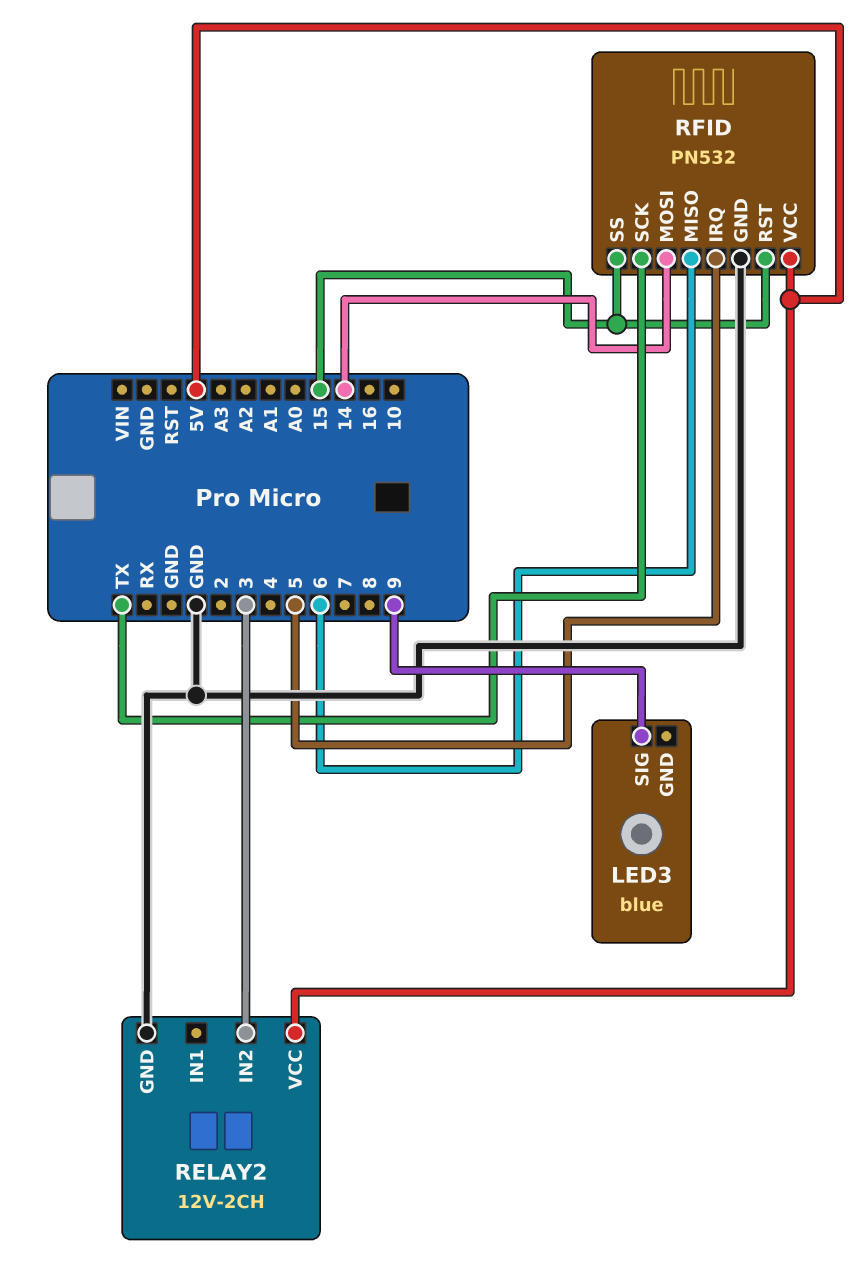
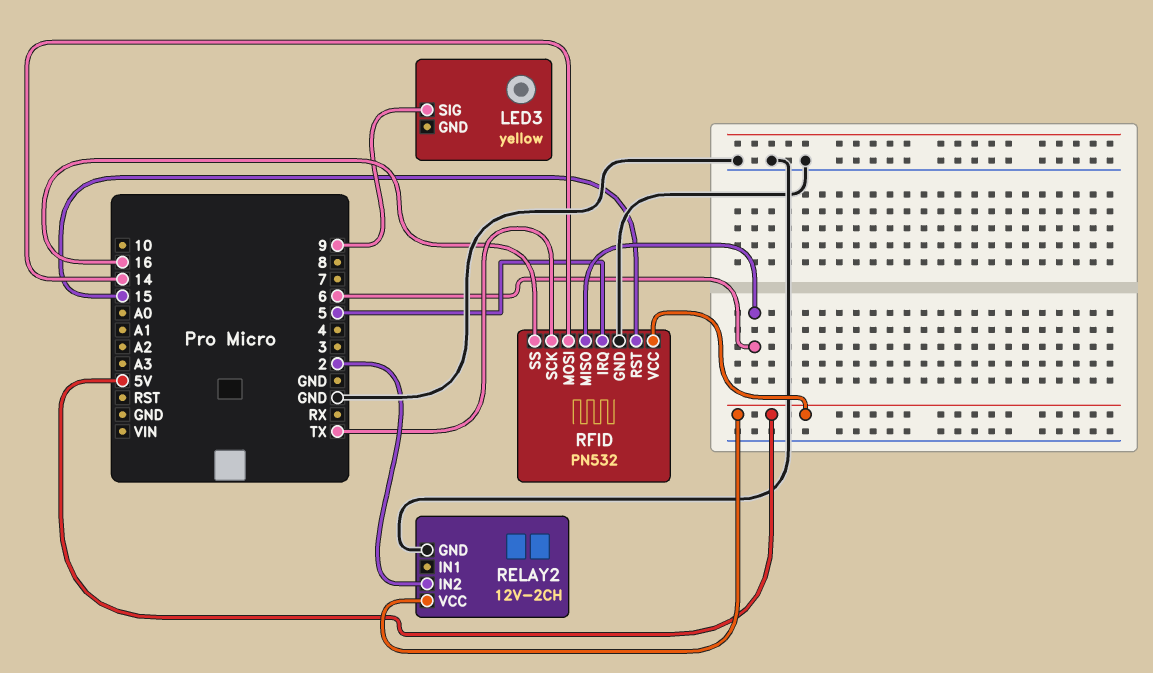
LED3: blue -> yellow
RELAY2 pin IN2: 3 -> 2
RFID pin SS: 15 -> 16

